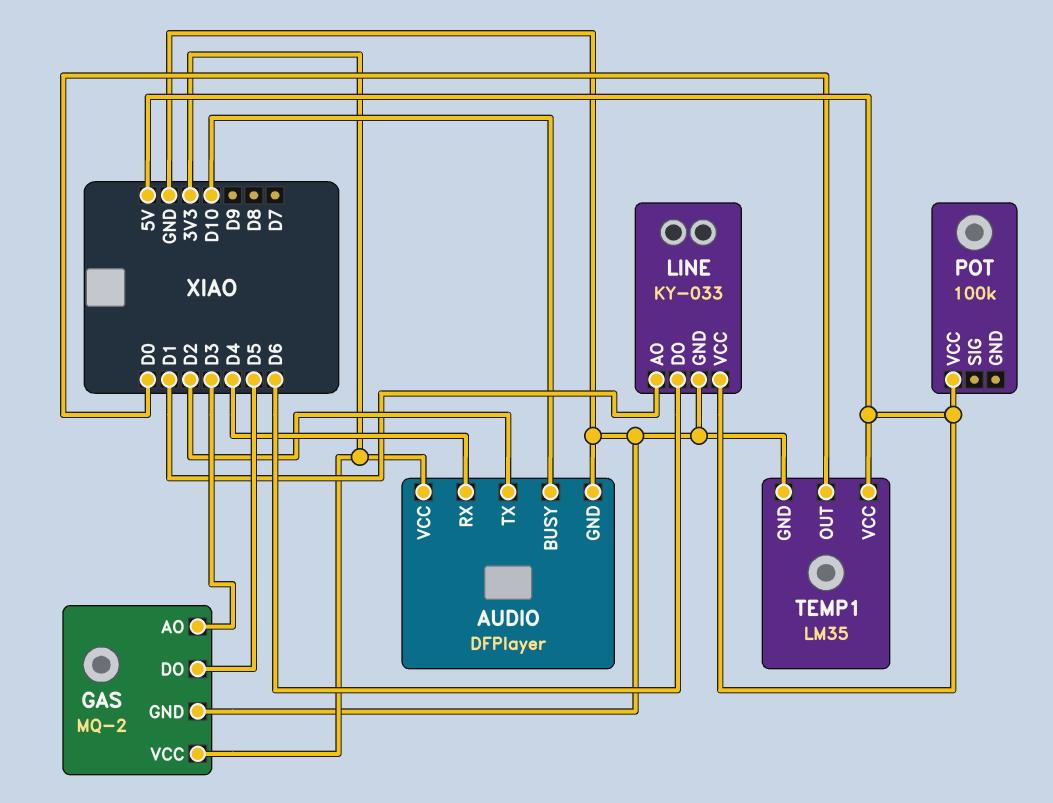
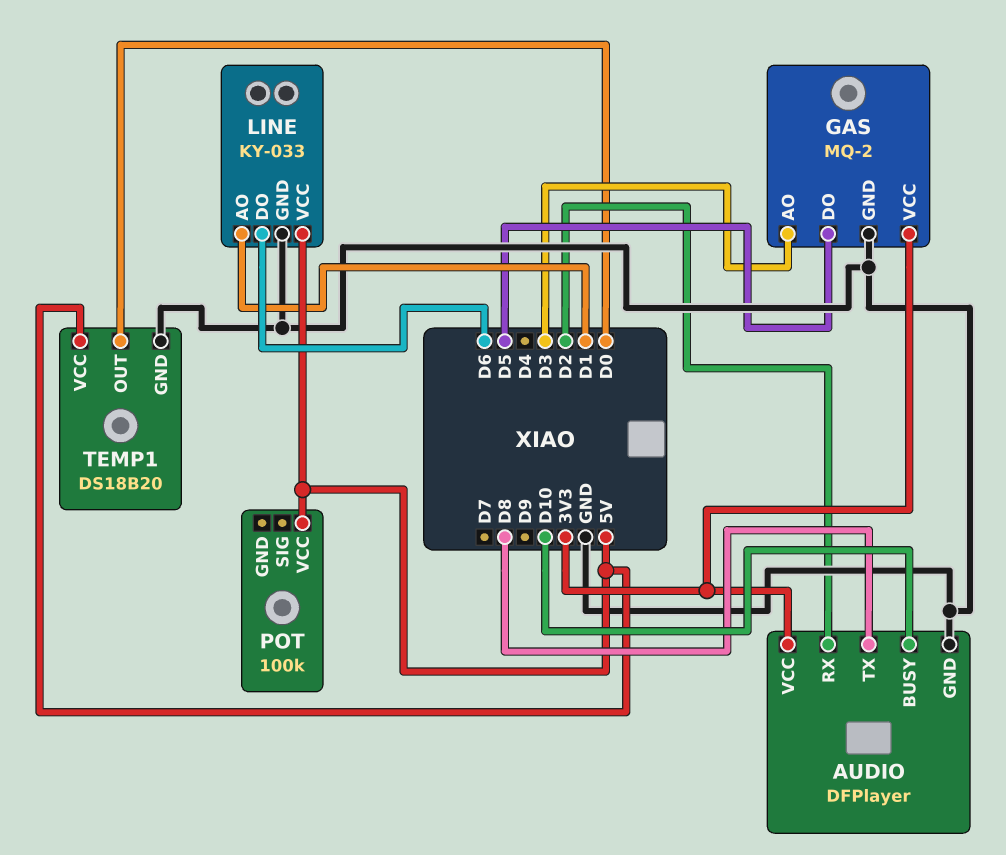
AUDIO pin RX: D4 -> D2
AUDIO pin TX: D2 -> D8
TEMP1: LM35 -> DS18B20

